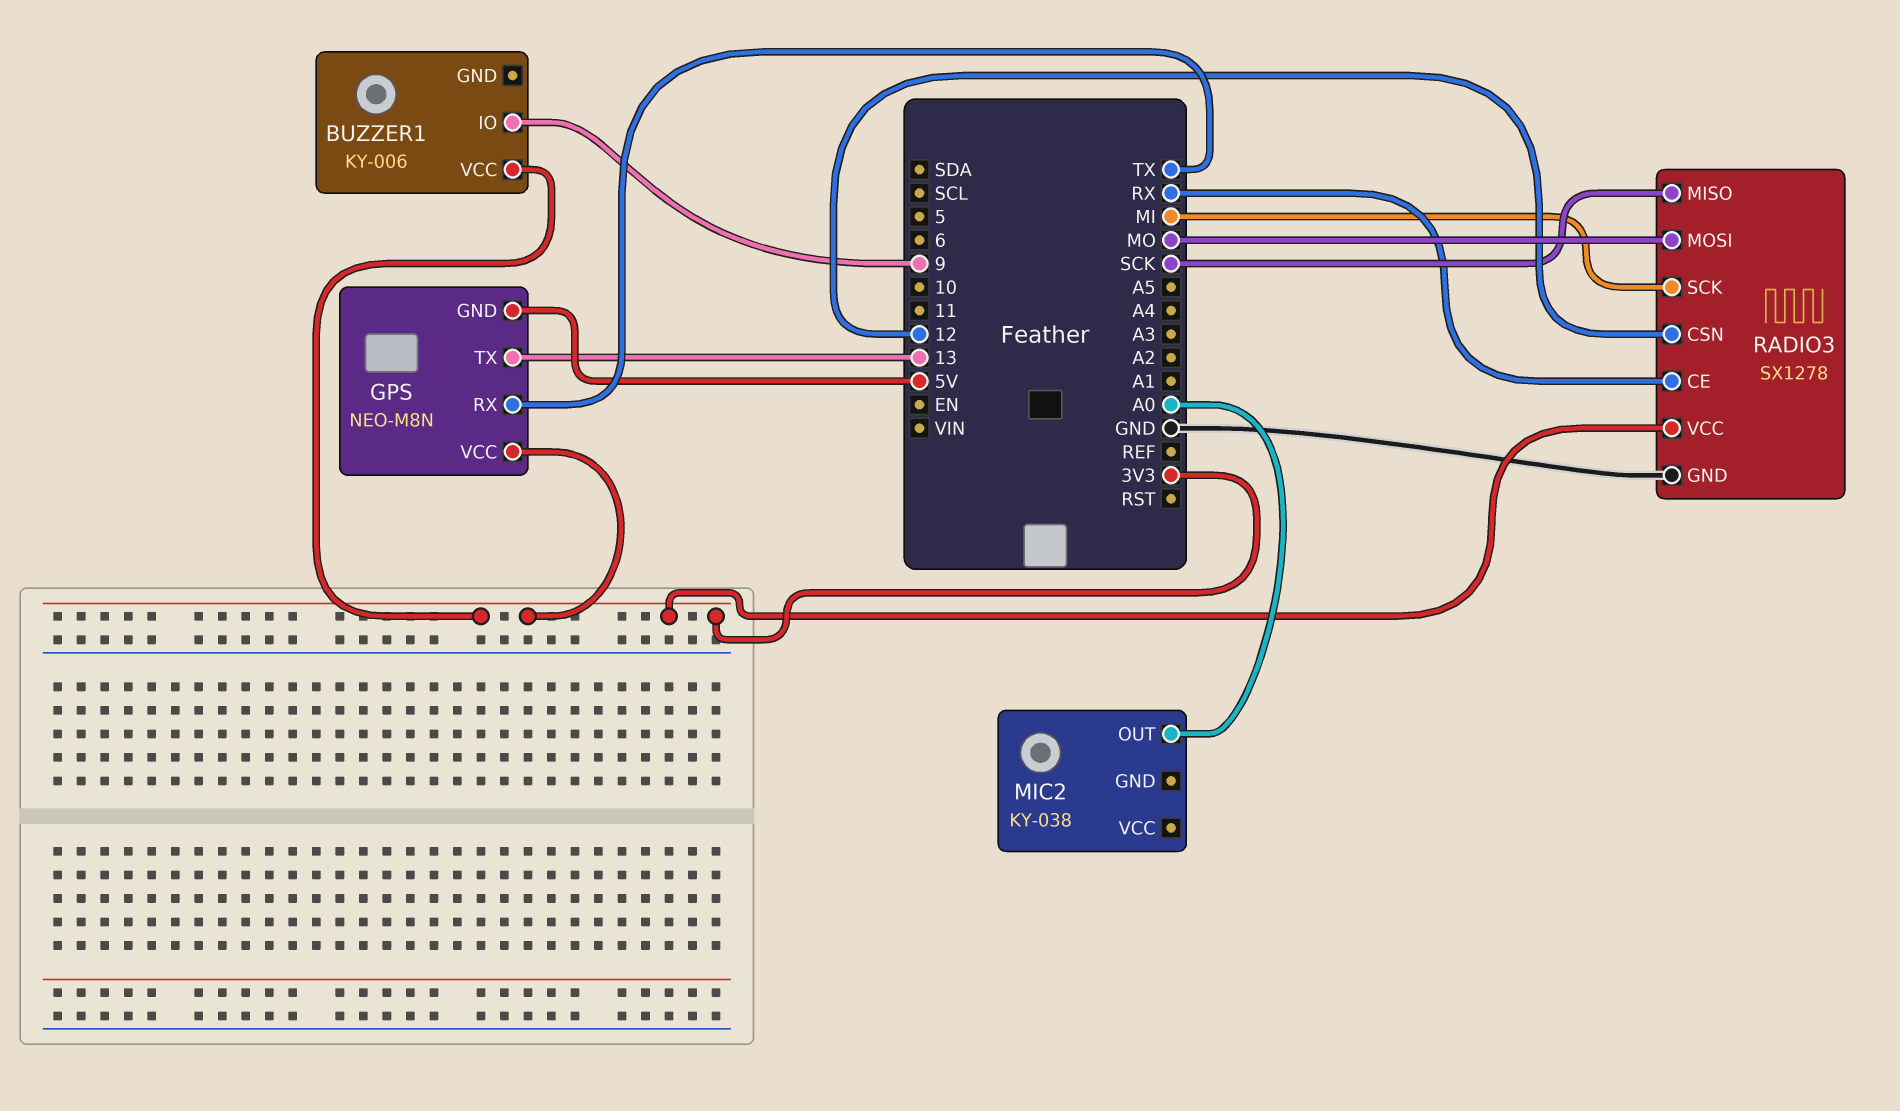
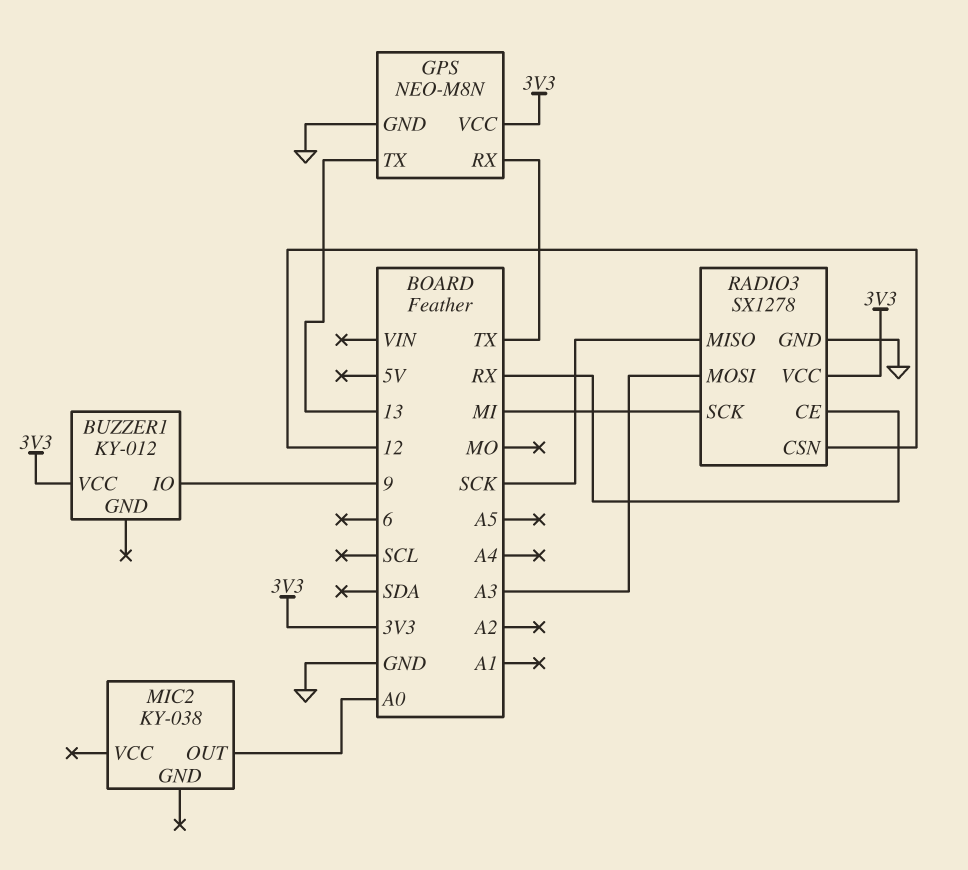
BUZZER1: KY-006 -> KY-012
GPS pin GND: 5V -> GND
RADIO3 pin MOSI: MO -> A3

